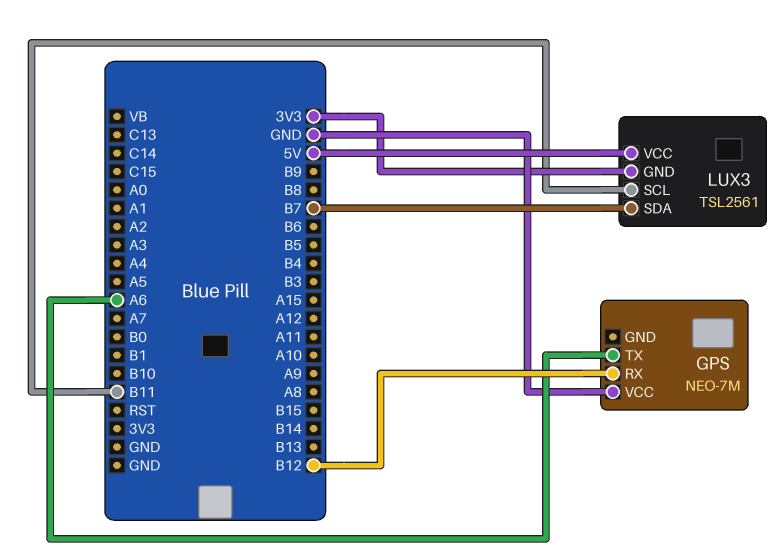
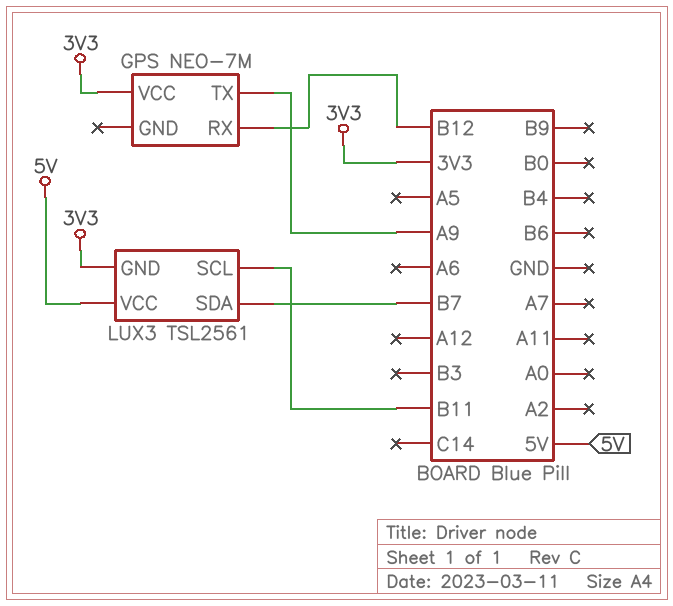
GPS pin TX: A6 -> A9
GPS pin VCC: GND -> 3V3

